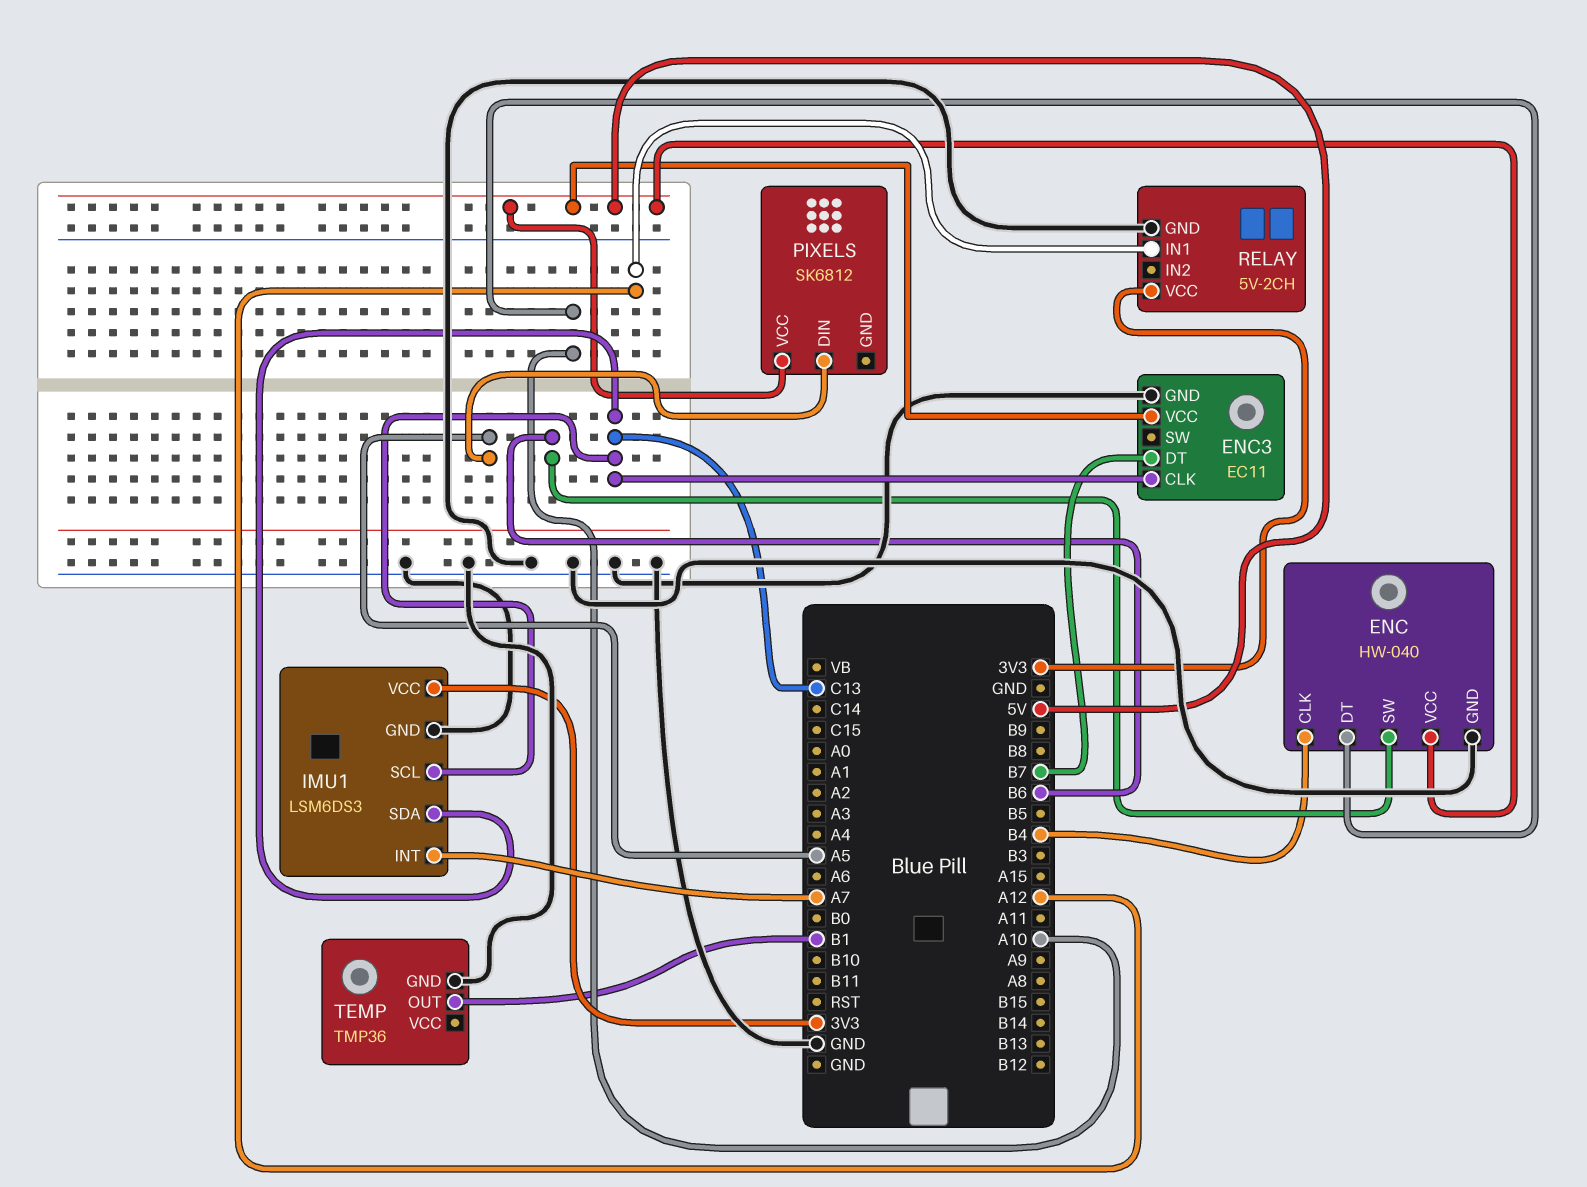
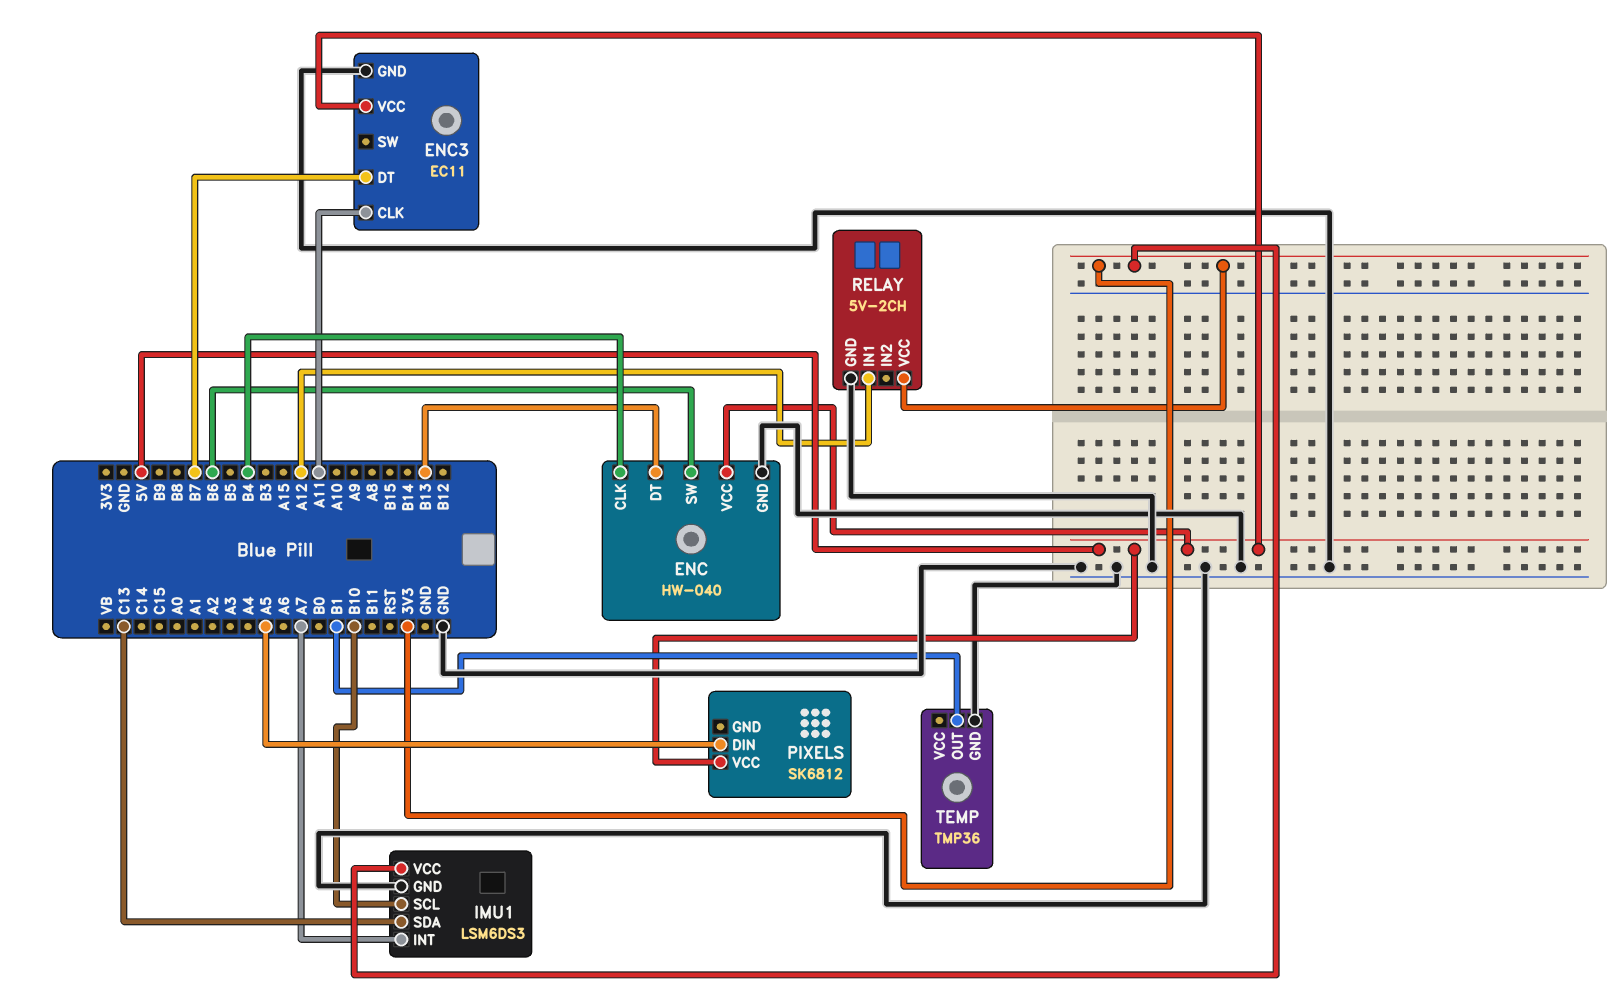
ENC pin DT: A10 -> B13
ENC3 pin CLK: C13 -> A11
IMU1 pin SCL: C13 -> B10

